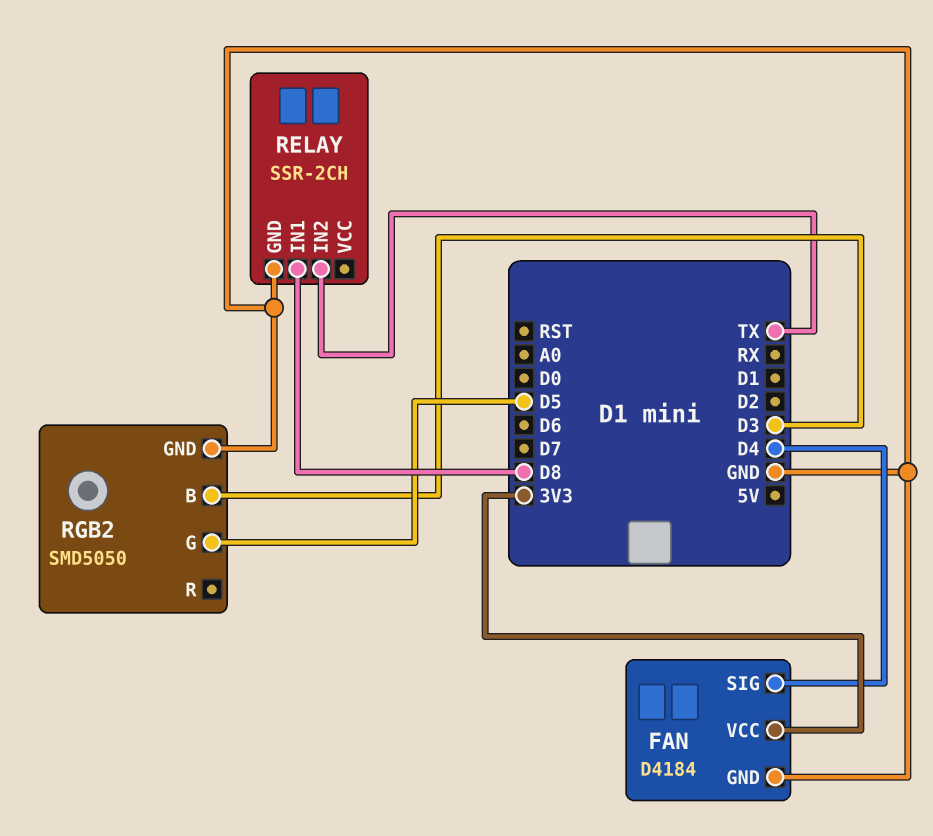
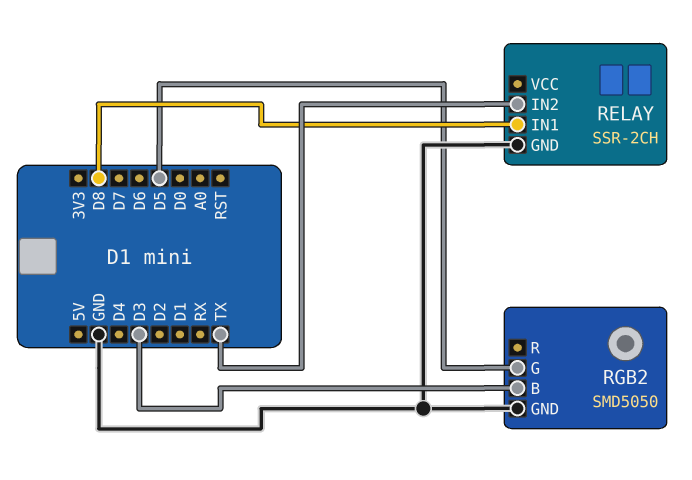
FAN: D4184 -> none
FAN pin GND: GND -> none
FAN pin SIG: D4 -> none
FAN pin VCC: 3V3 -> none

